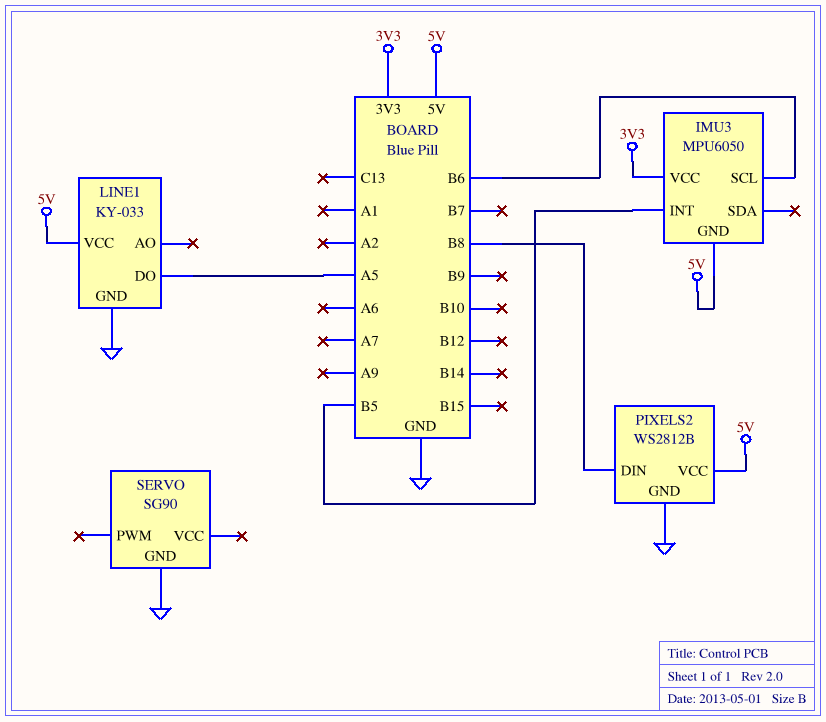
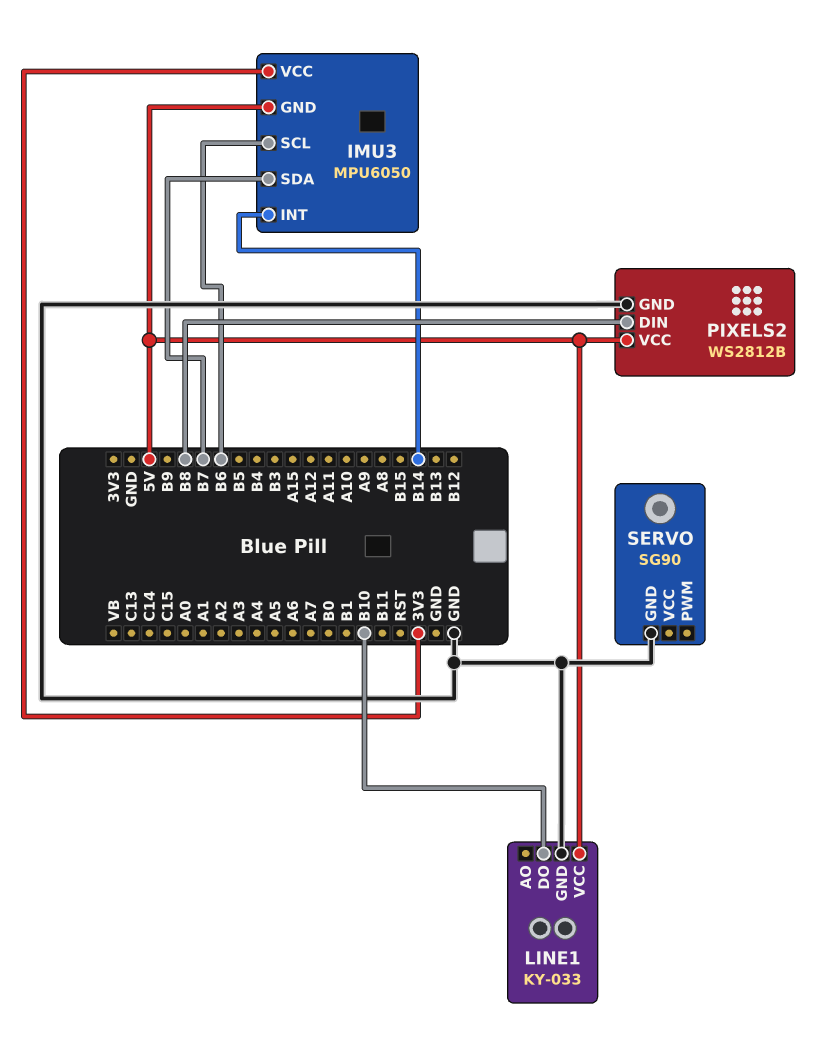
IMU3 pin INT: B5 -> B14
IMU3 pin SDA: none -> B7
LINE1 pin DO: A5 -> B10

